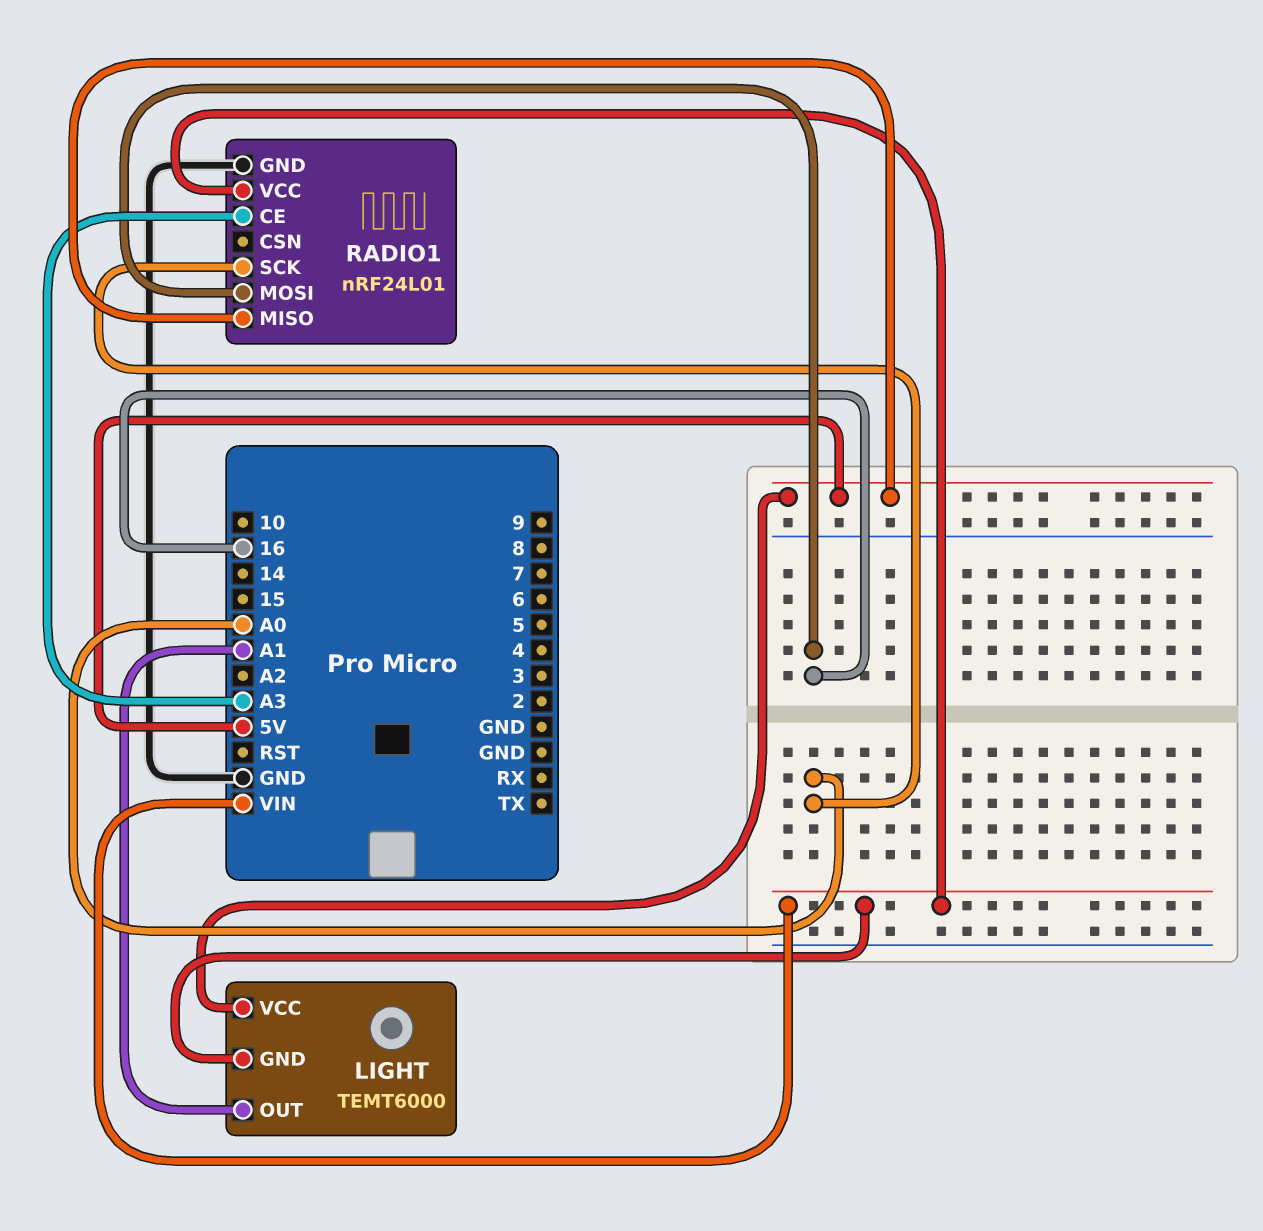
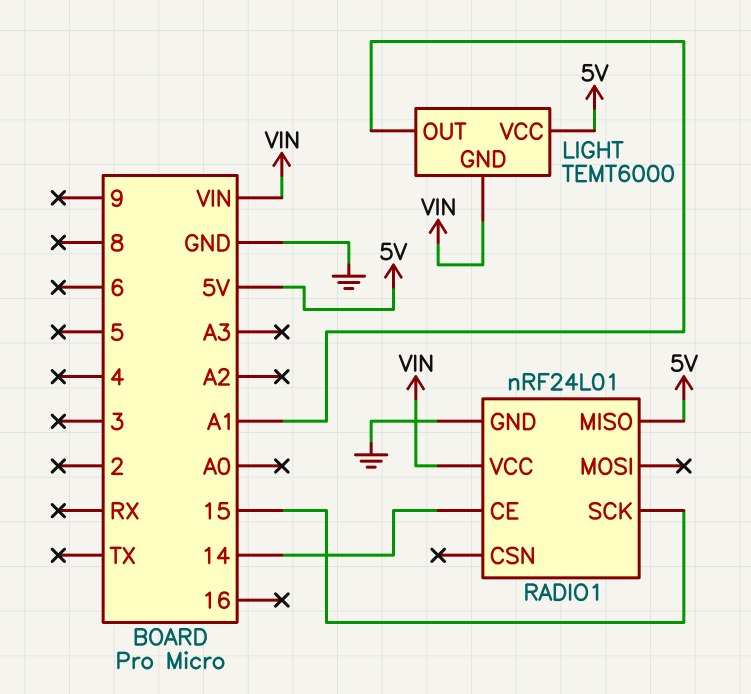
RADIO1 pin CE: A3 -> 14
RADIO1 pin MOSI: 16 -> none
RADIO1 pin SCK: A0 -> 15

